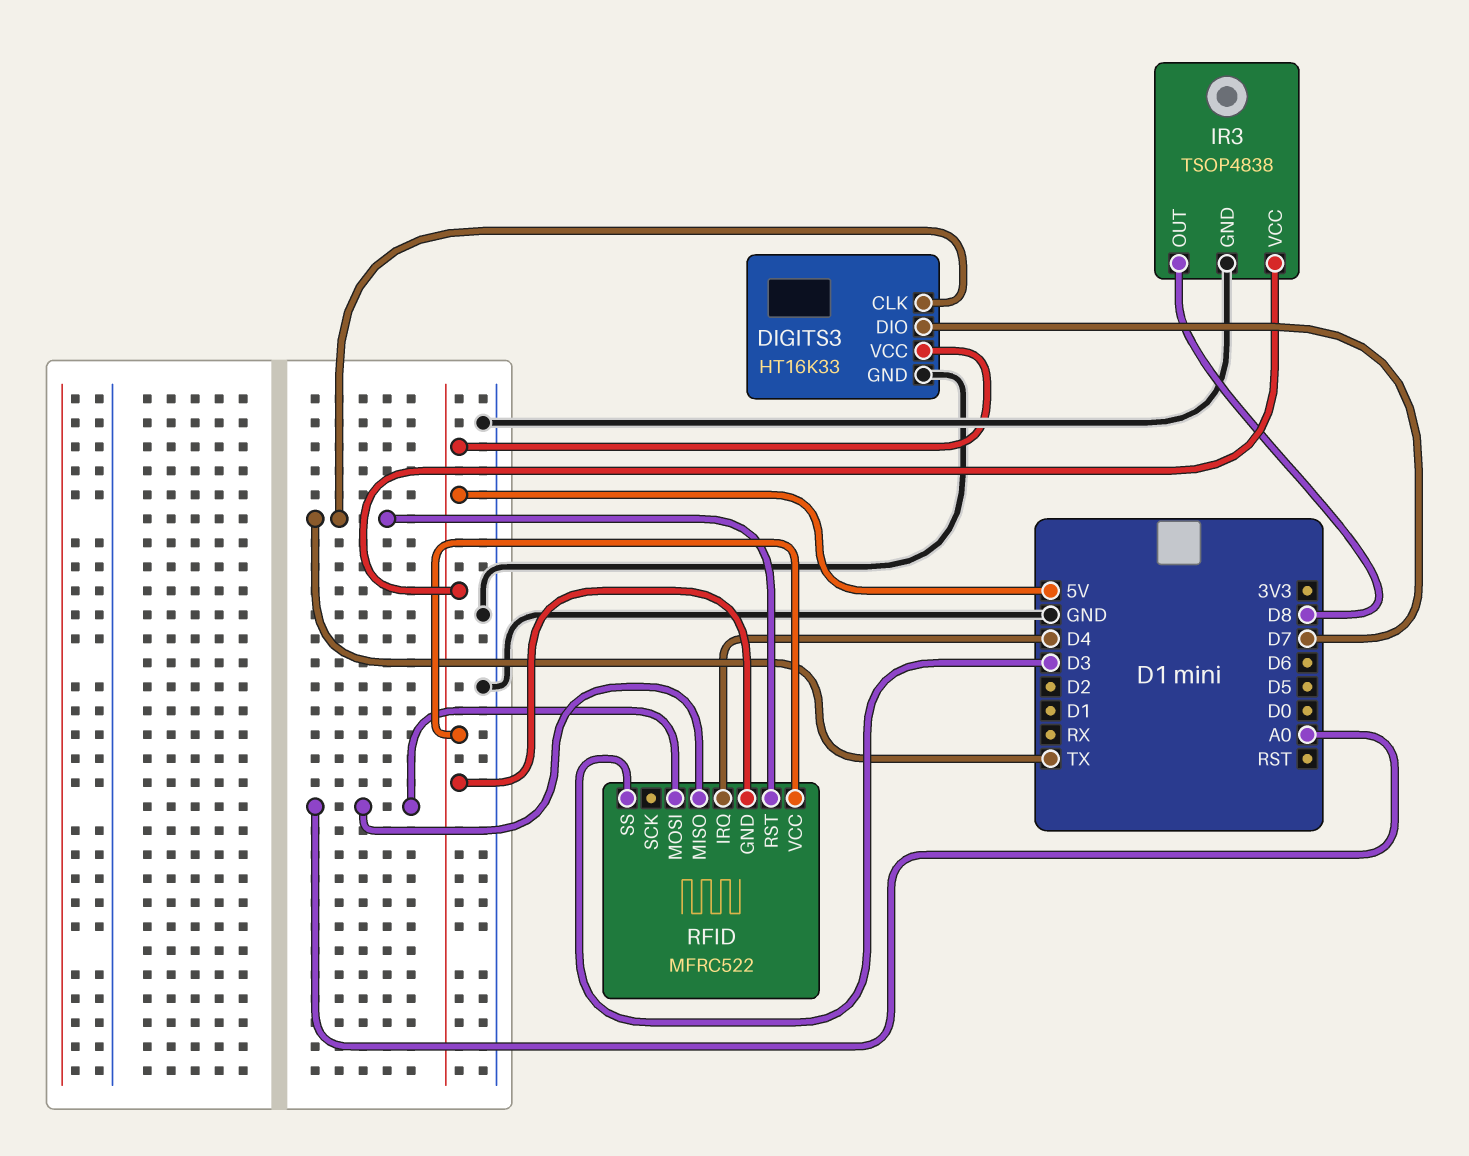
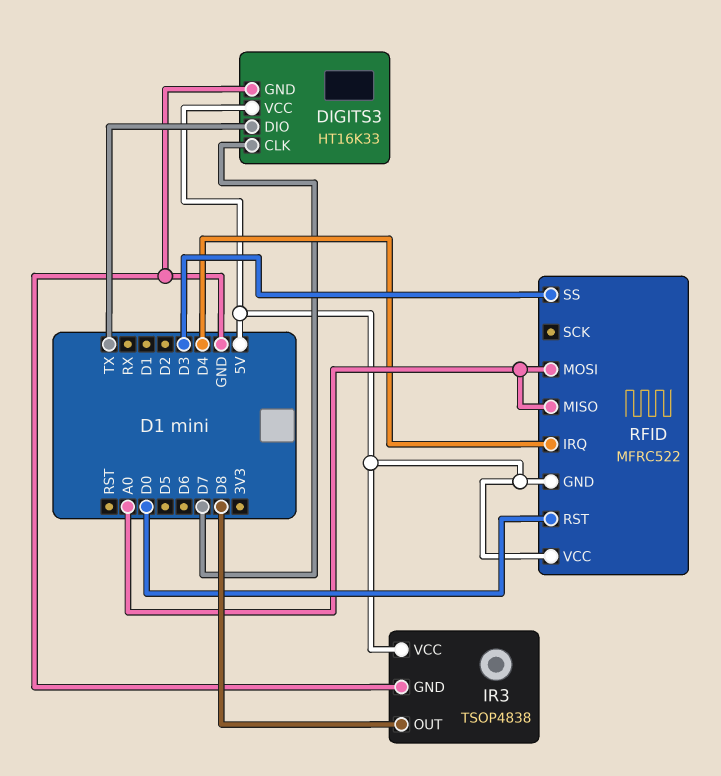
DIGITS3 pin CLK: TX -> D7
DIGITS3 pin DIO: D7 -> TX
RFID pin RST: TX -> D0

